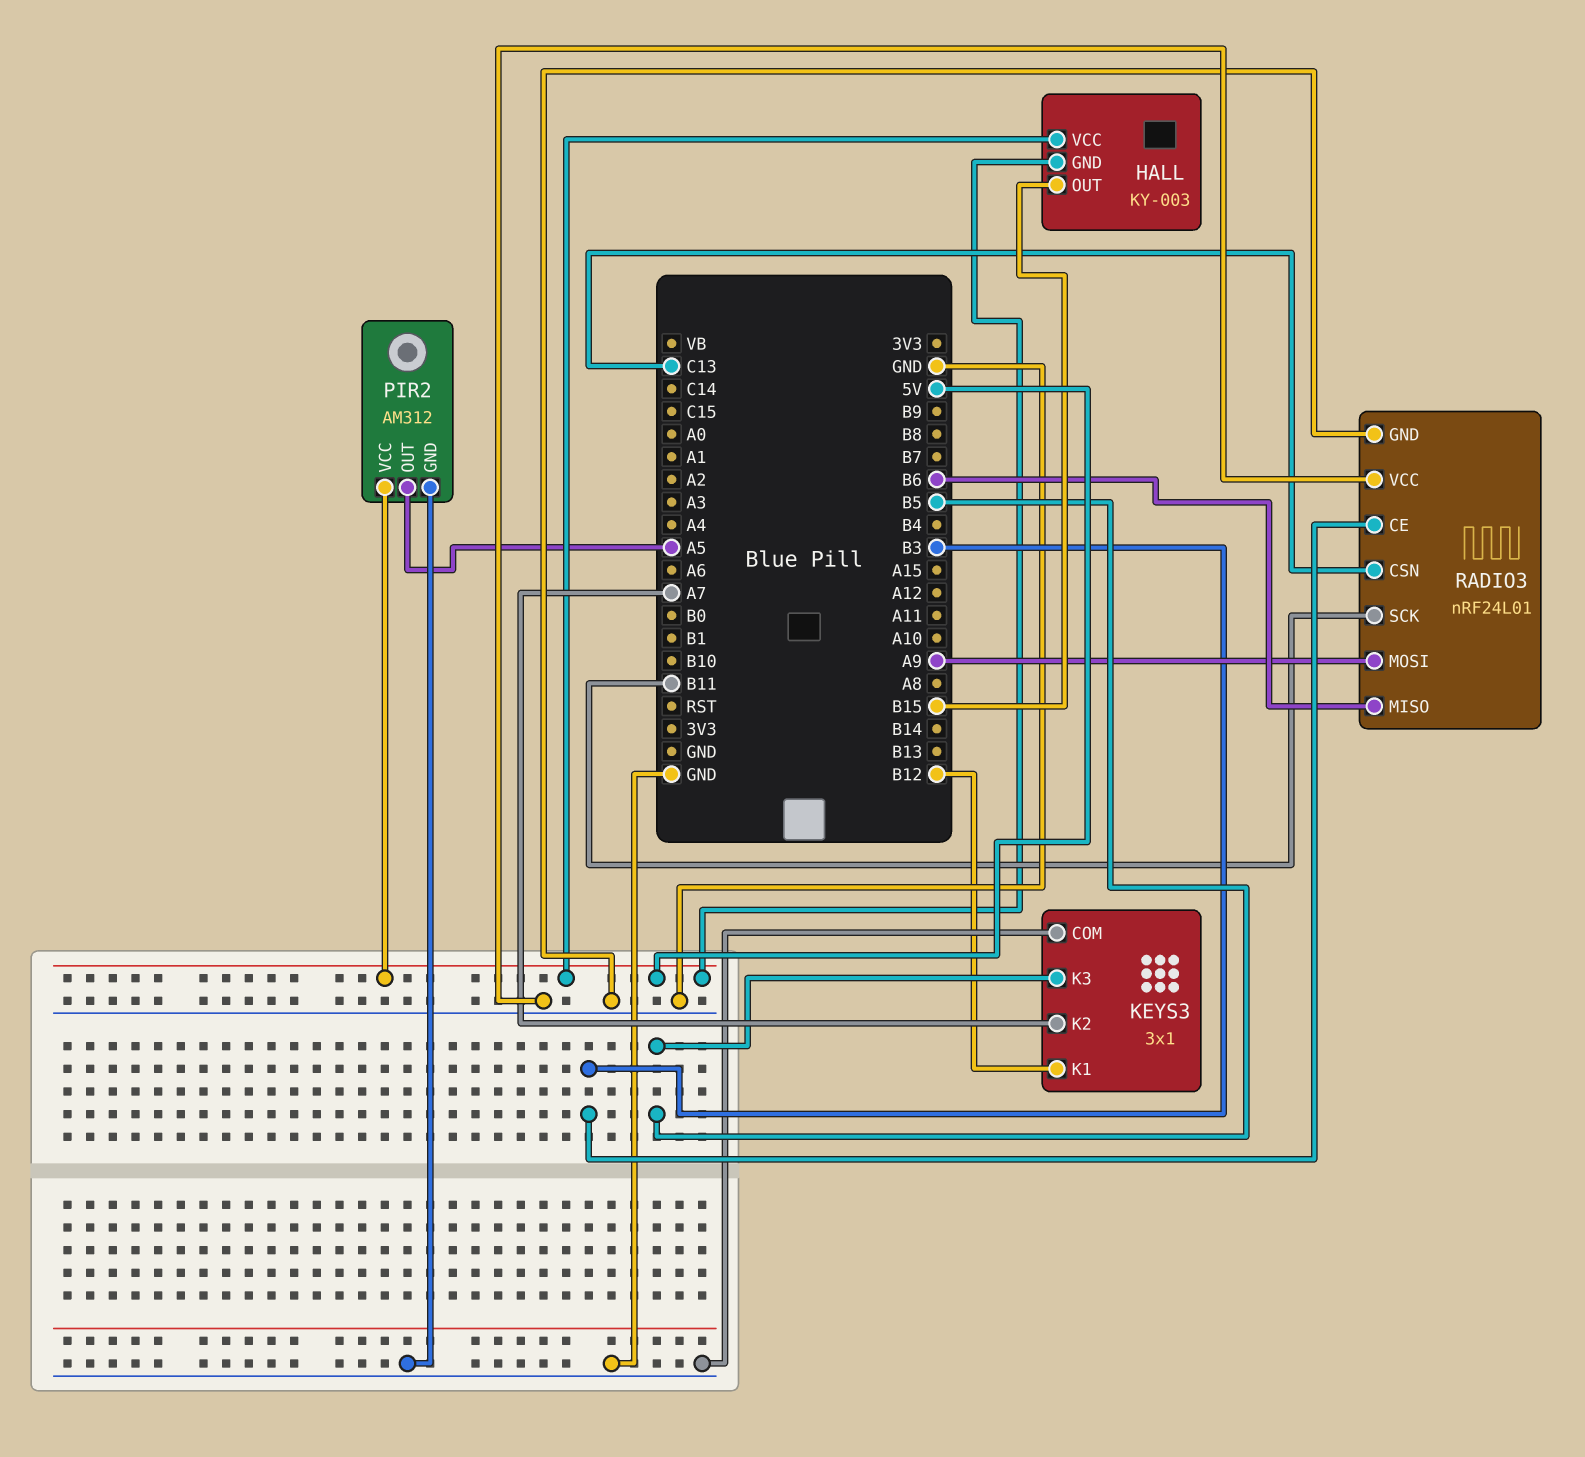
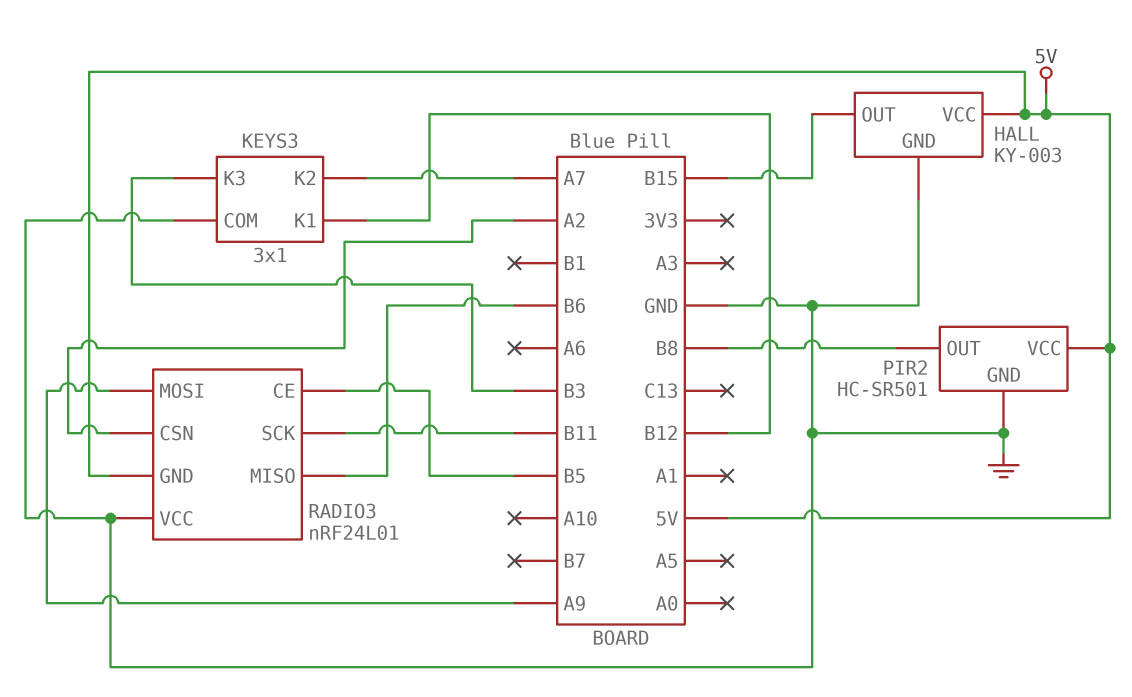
HALL pin GND: 5V -> GND
KEYS3 pin K3: B5 -> B3
PIR2: AM312 -> HC-SR501
PIR2 pin OUT: A5 -> B8
RADIO3 pin CE: B3 -> B5
RADIO3 pin CSN: C13 -> A2
RADIO3 pin GND: GND -> 5V

